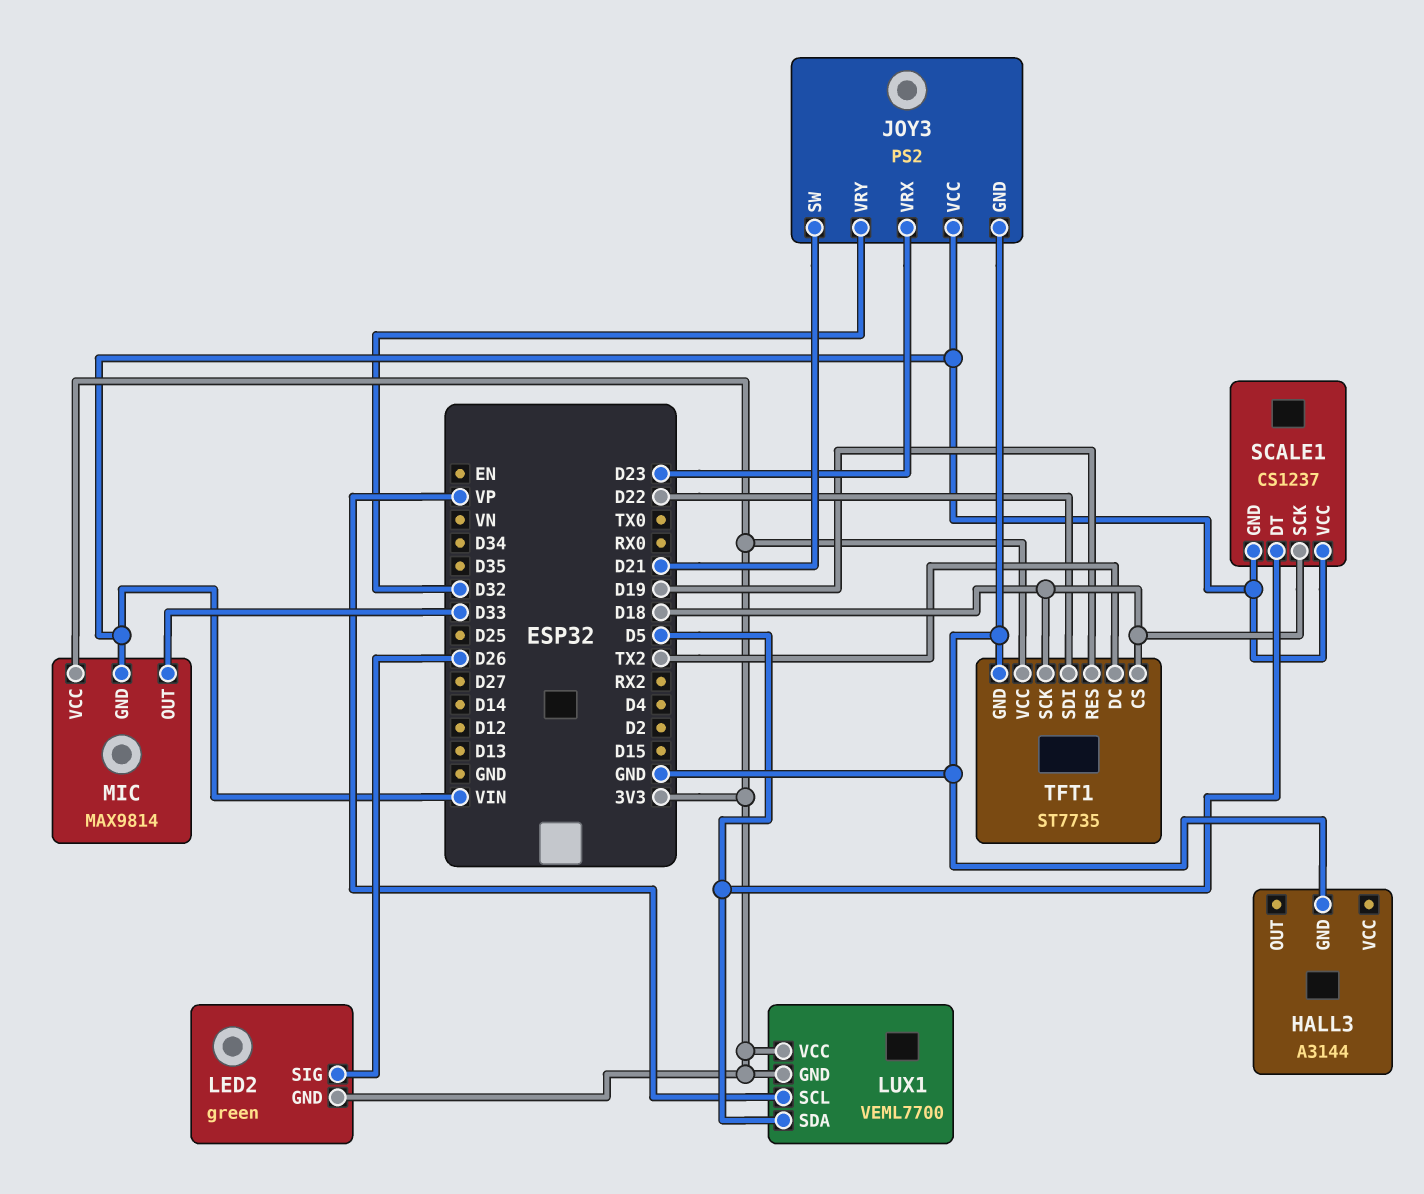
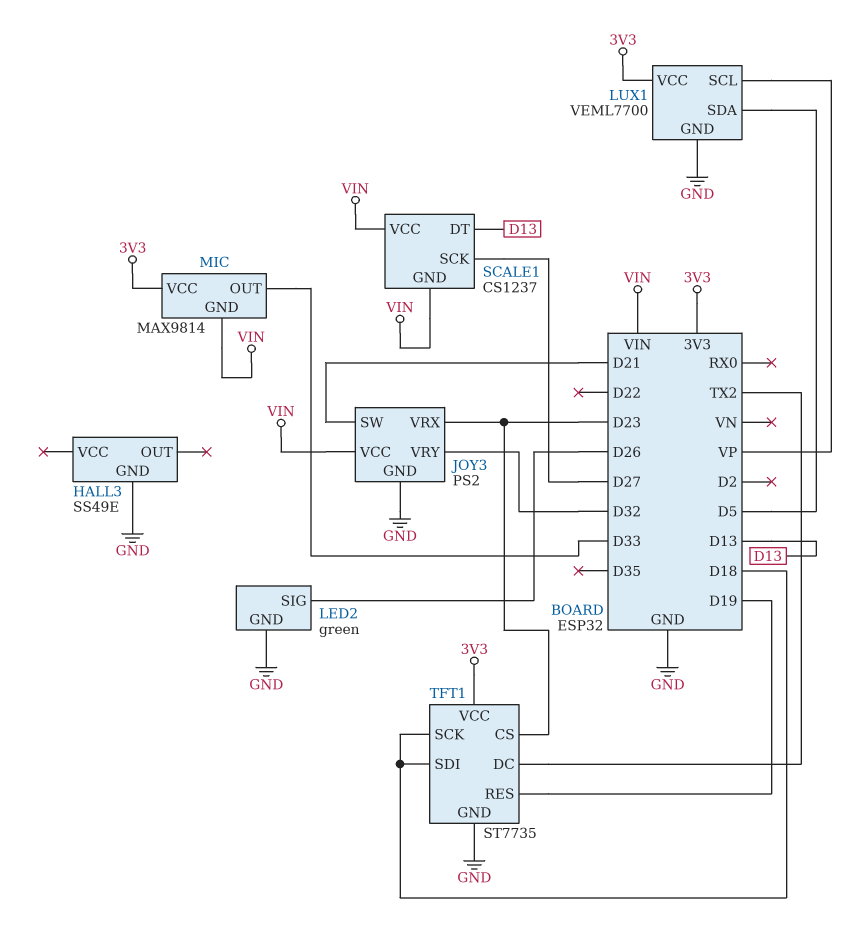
HALL3: A3144 -> SS49E
LED2 pin GND: 3V3 -> GND
LUX1 pin GND: 3V3 -> GND
SCALE1 pin DT: D5 -> D13
SCALE1 pin SCK: D18 -> D27
TFT1 pin CS: D18 -> D23
TFT1 pin SDI: D22 -> D18

